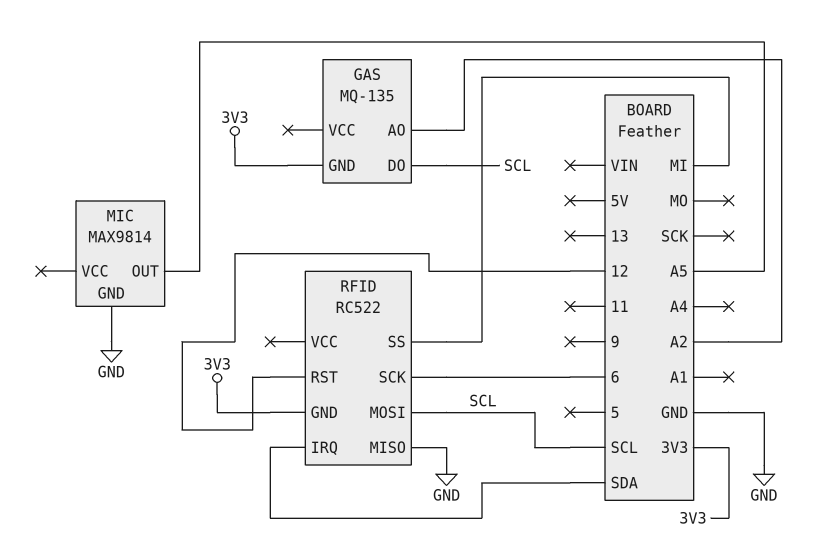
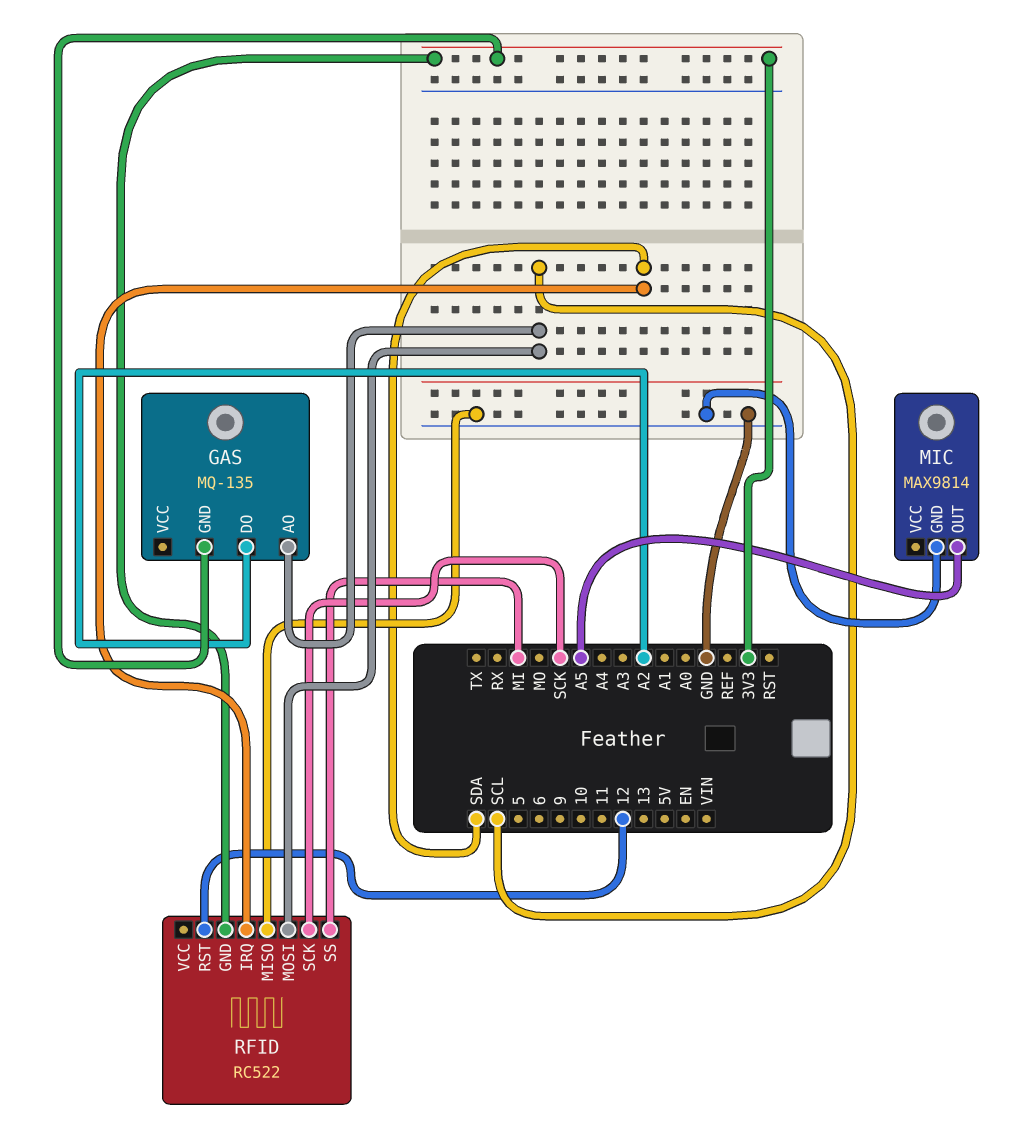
GAS pin AO: A2 -> SCL
GAS pin DO: SCL -> A2
RFID pin SCK: 6 -> SCK

